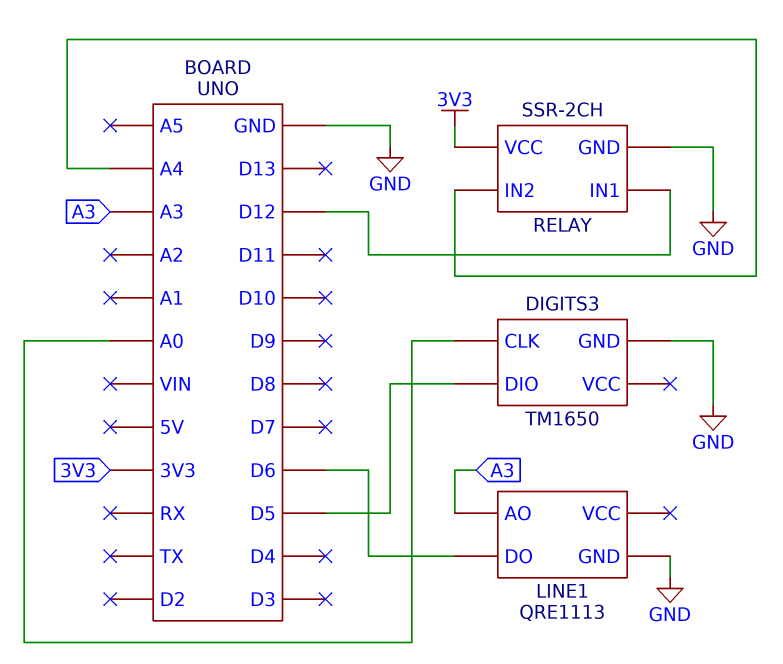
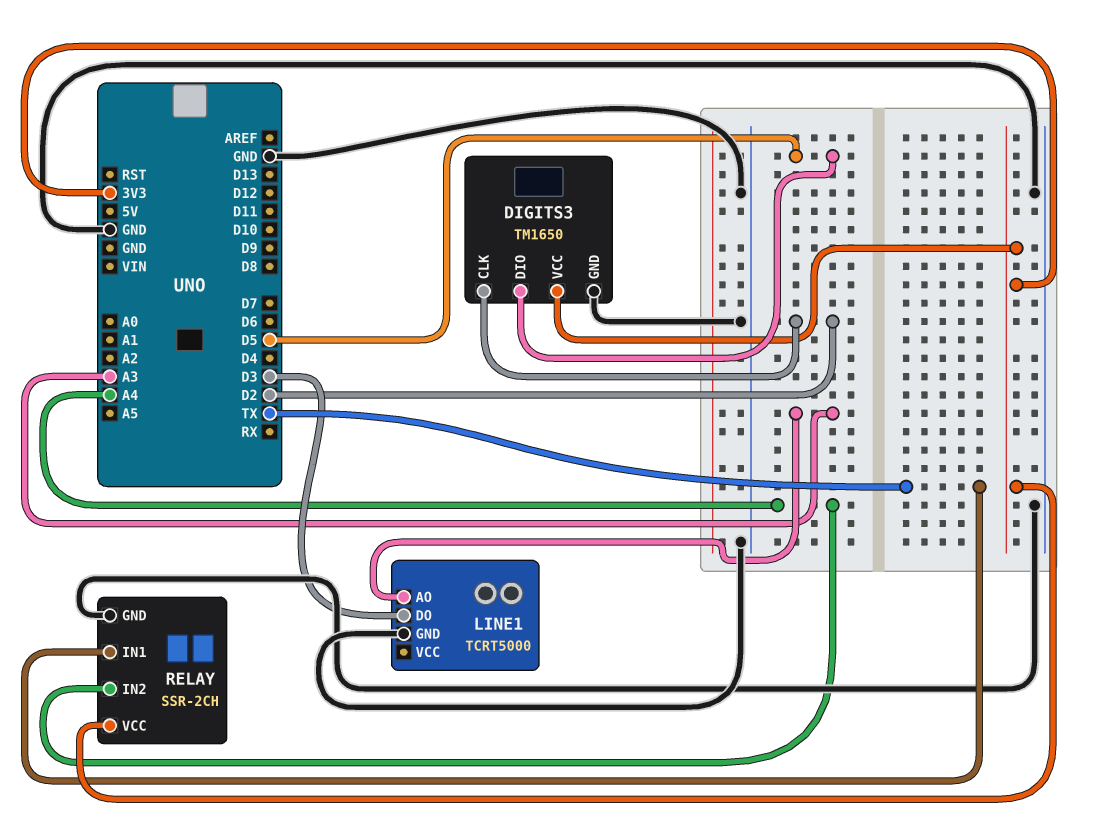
DIGITS3 pin CLK: A0 -> D2
DIGITS3 pin VCC: none -> 3V3
LINE1: QRE1113 -> TCRT5000
LINE1 pin DO: D6 -> D3
RELAY pin IN1: D12 -> TX

